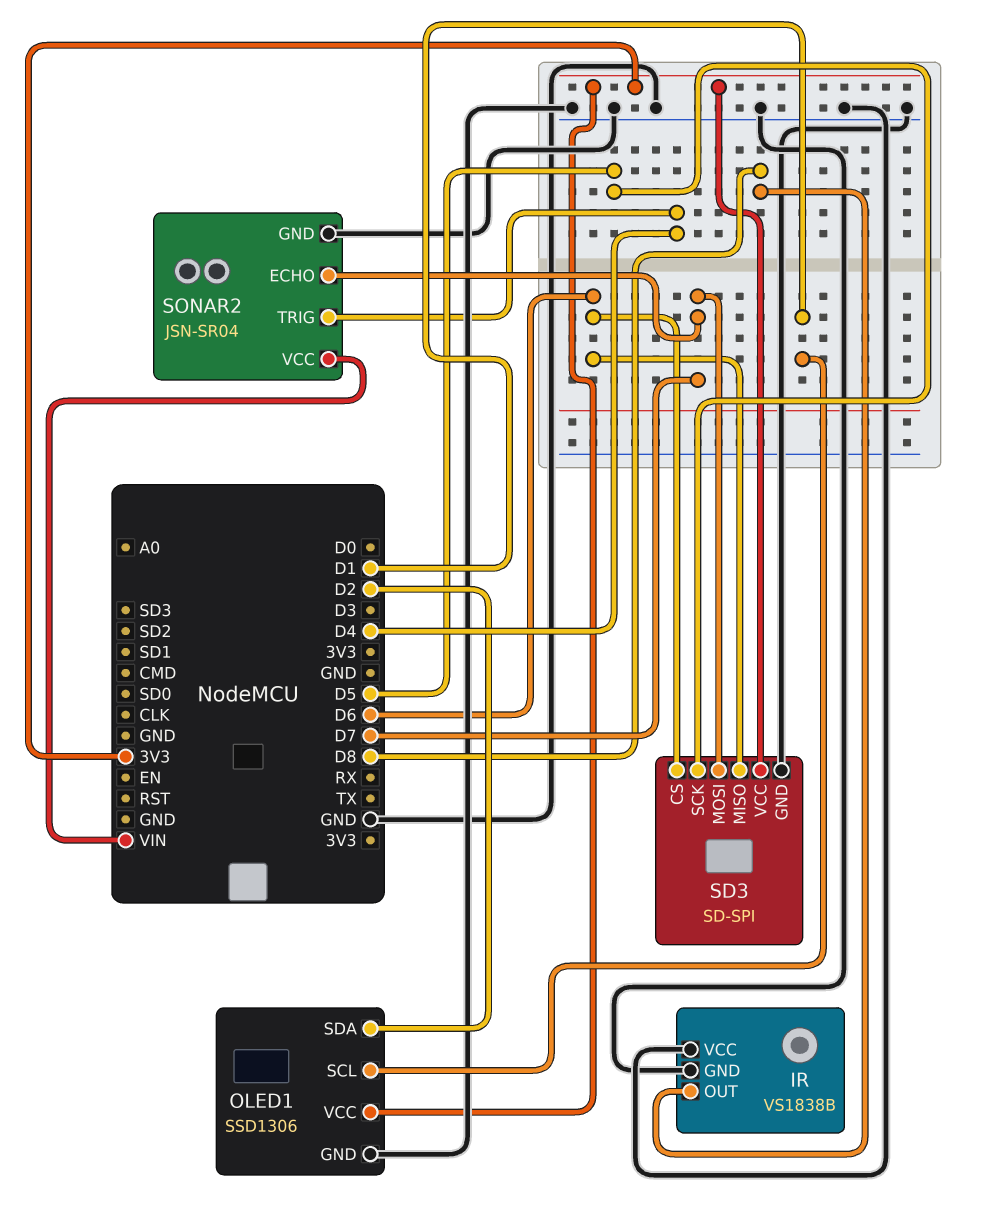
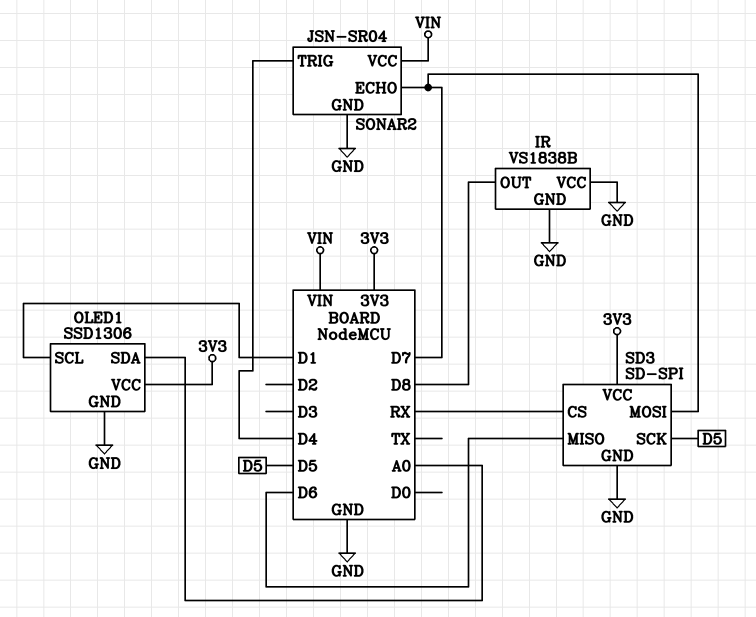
OLED1 pin SDA: D2 -> A0
SD3 pin CS: D6 -> RX

